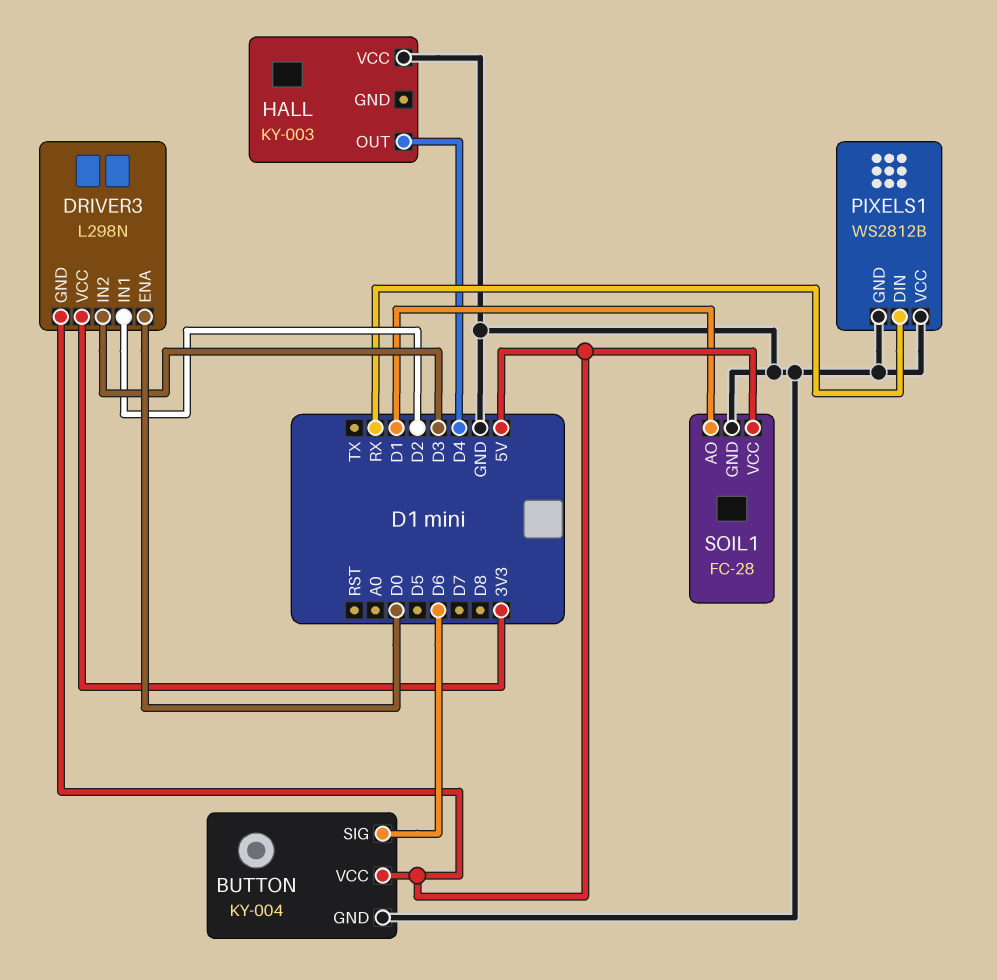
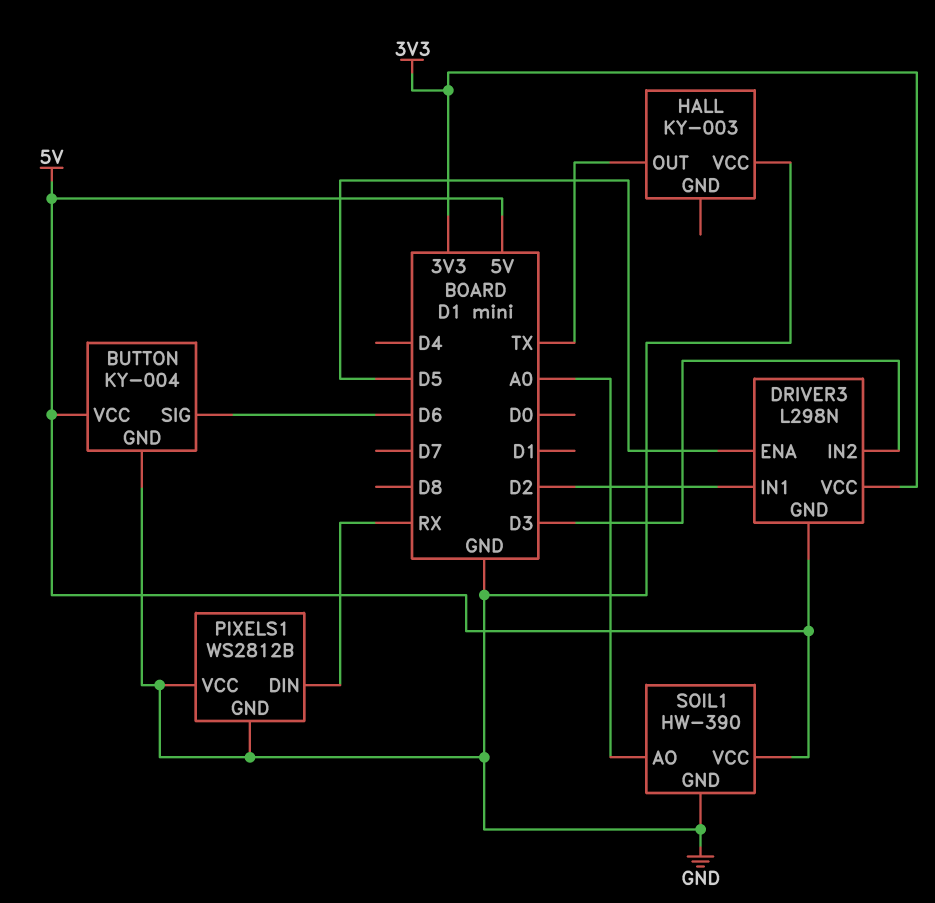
DRIVER3 pin ENA: D0 -> D5
HALL pin OUT: D4 -> TX
SOIL1: FC-28 -> HW-390
SOIL1 pin AO: D1 -> A0

